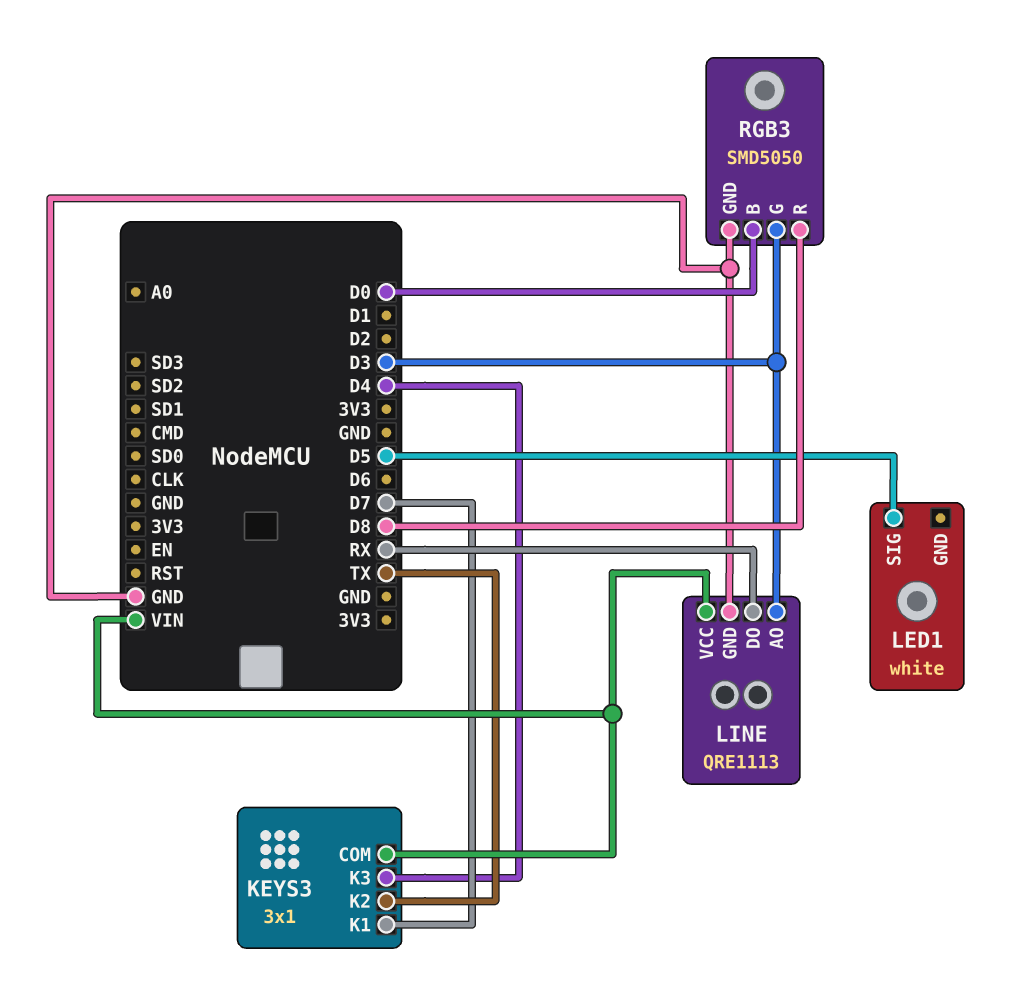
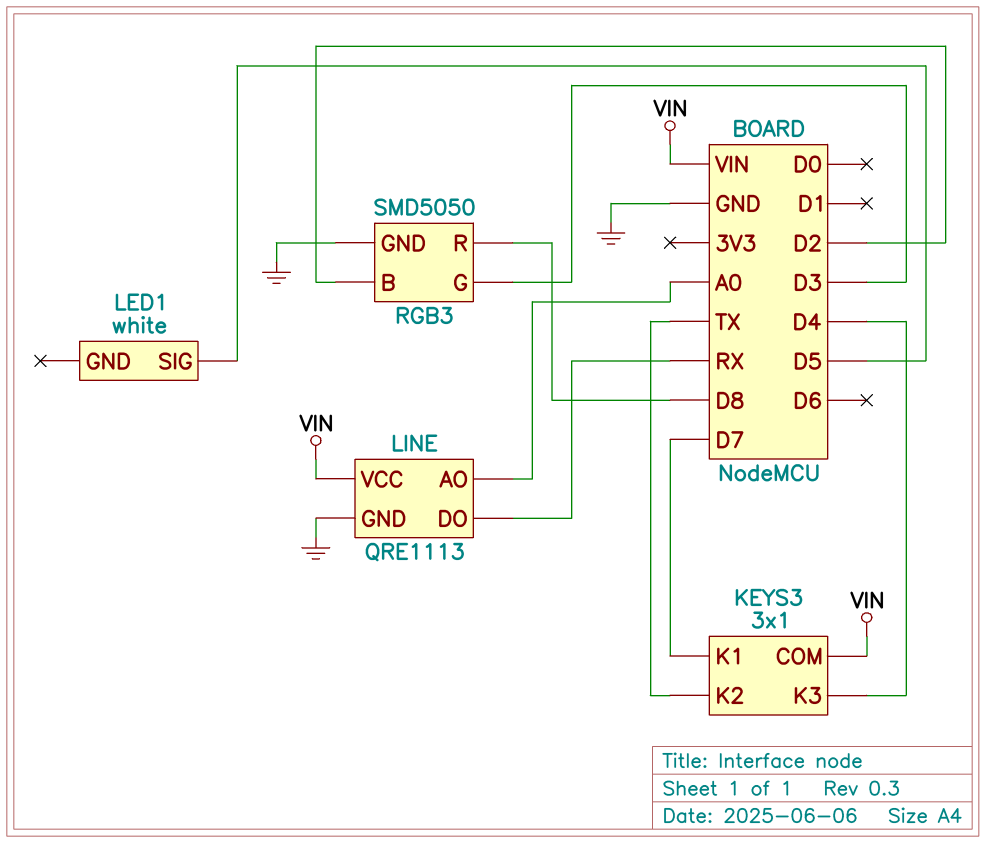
LINE pin AO: D3 -> A0
RGB3 pin B: D0 -> D2

